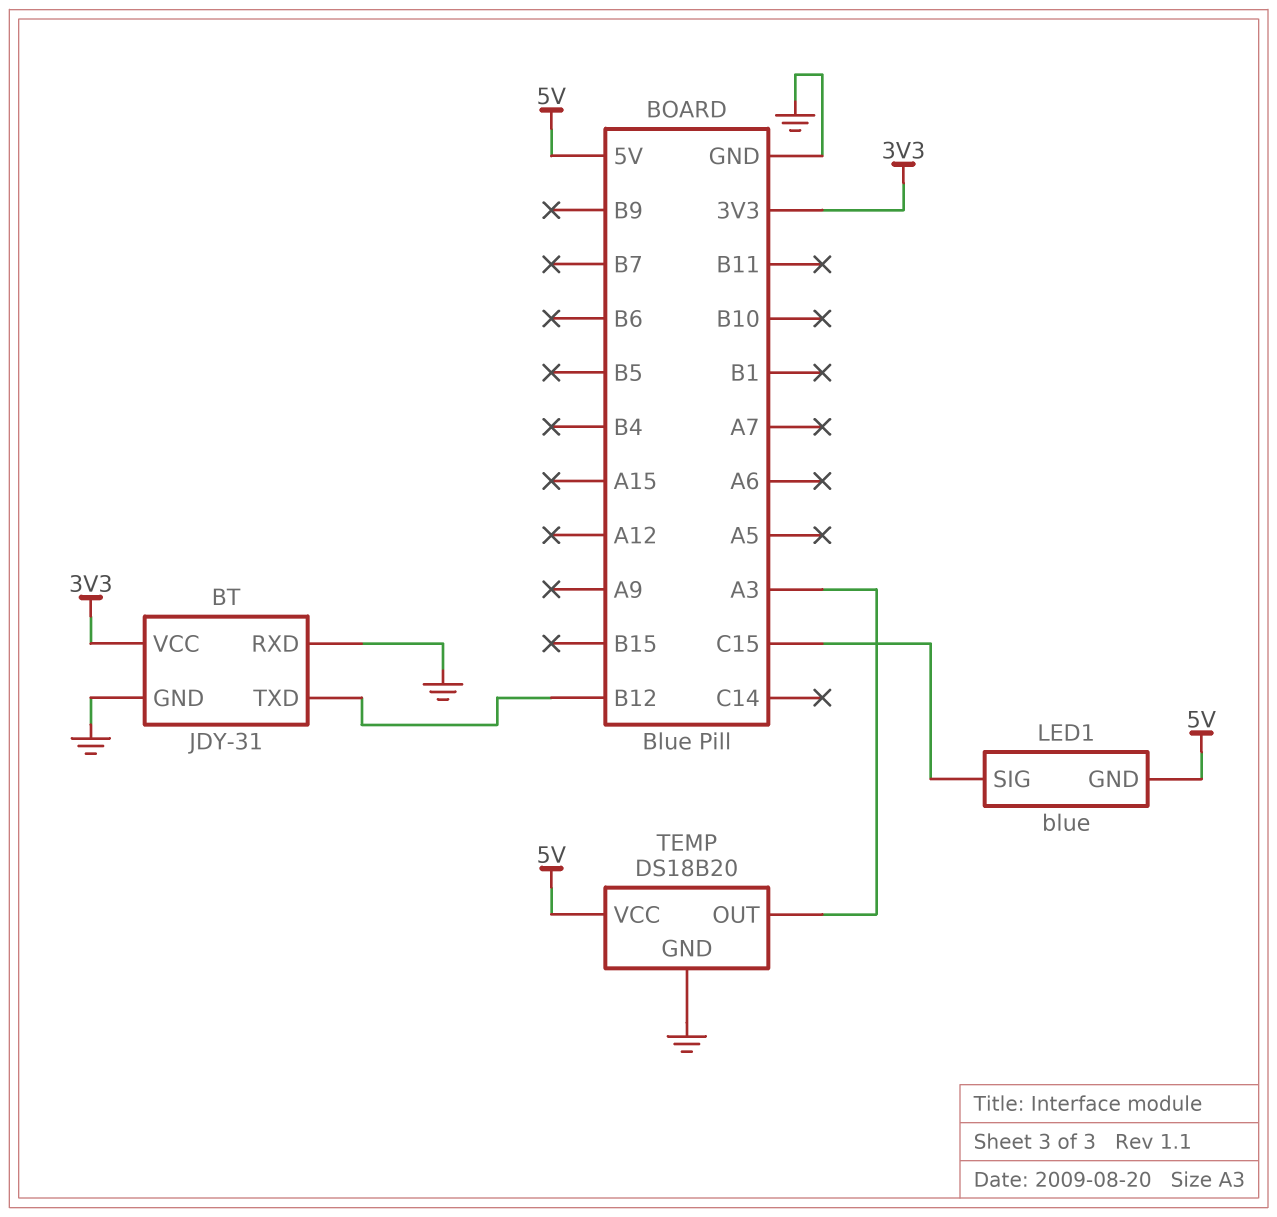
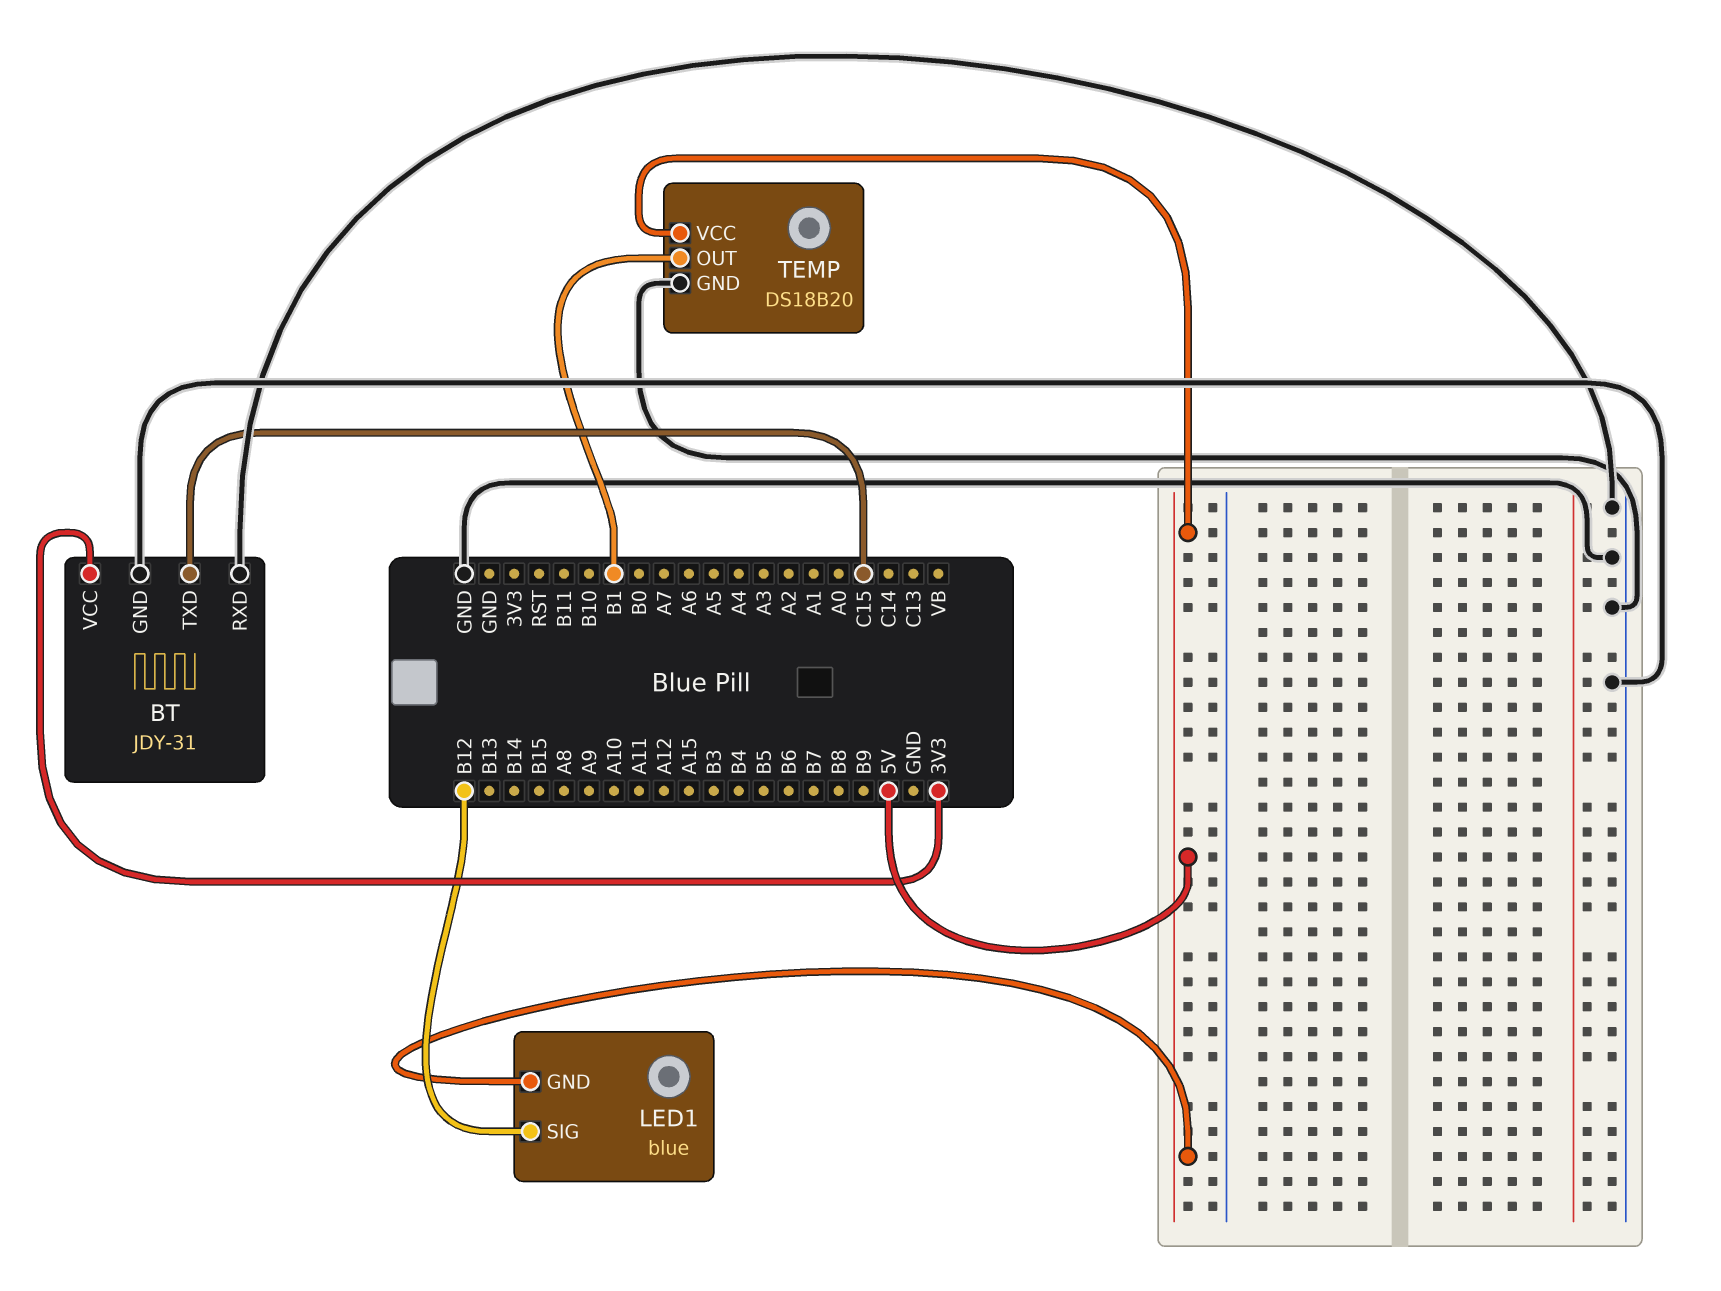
BT pin TXD: B12 -> C15
LED1 pin SIG: C15 -> B12
TEMP pin OUT: A3 -> B1

